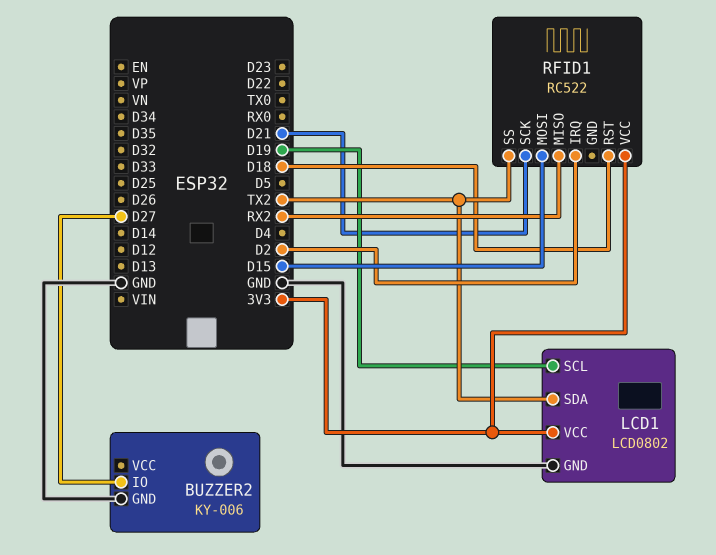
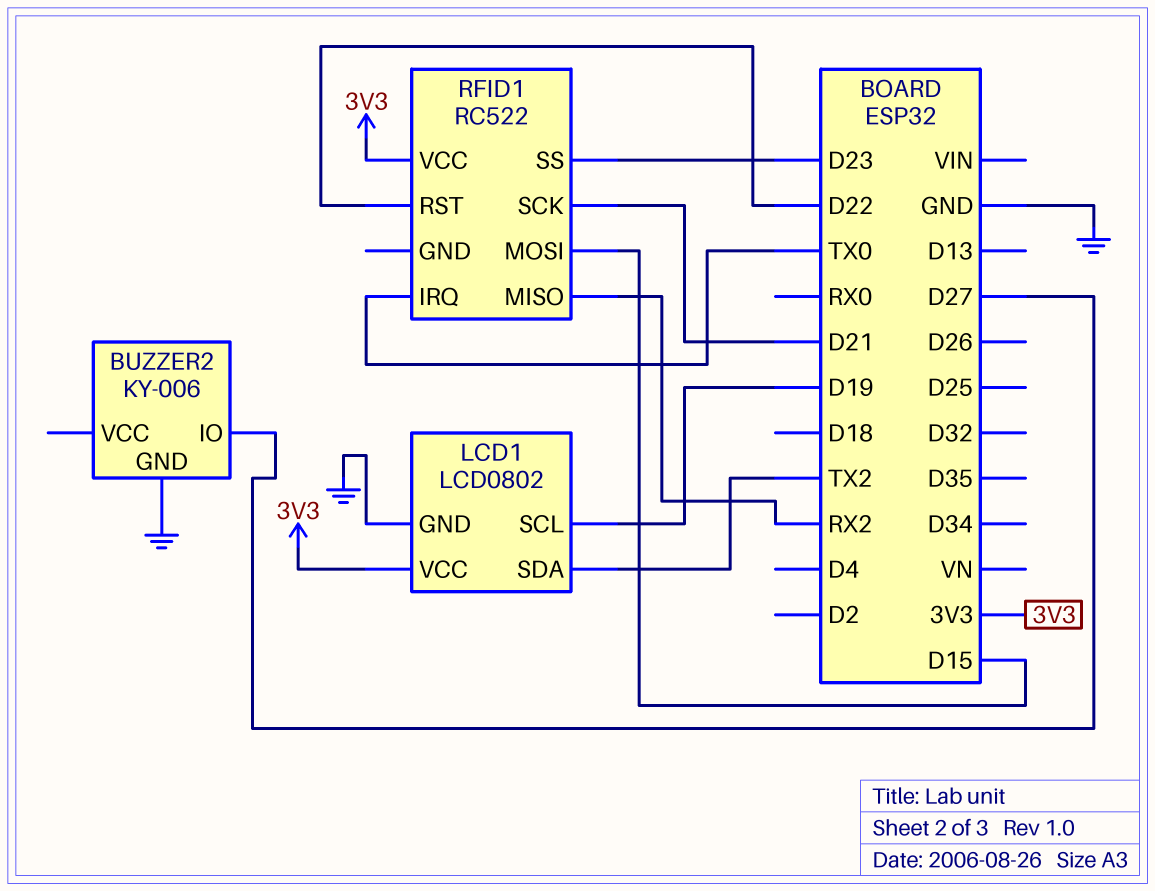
RFID1 pin IRQ: D2 -> TX0
RFID1 pin RST: D18 -> D22
RFID1 pin SS: TX2 -> D23

